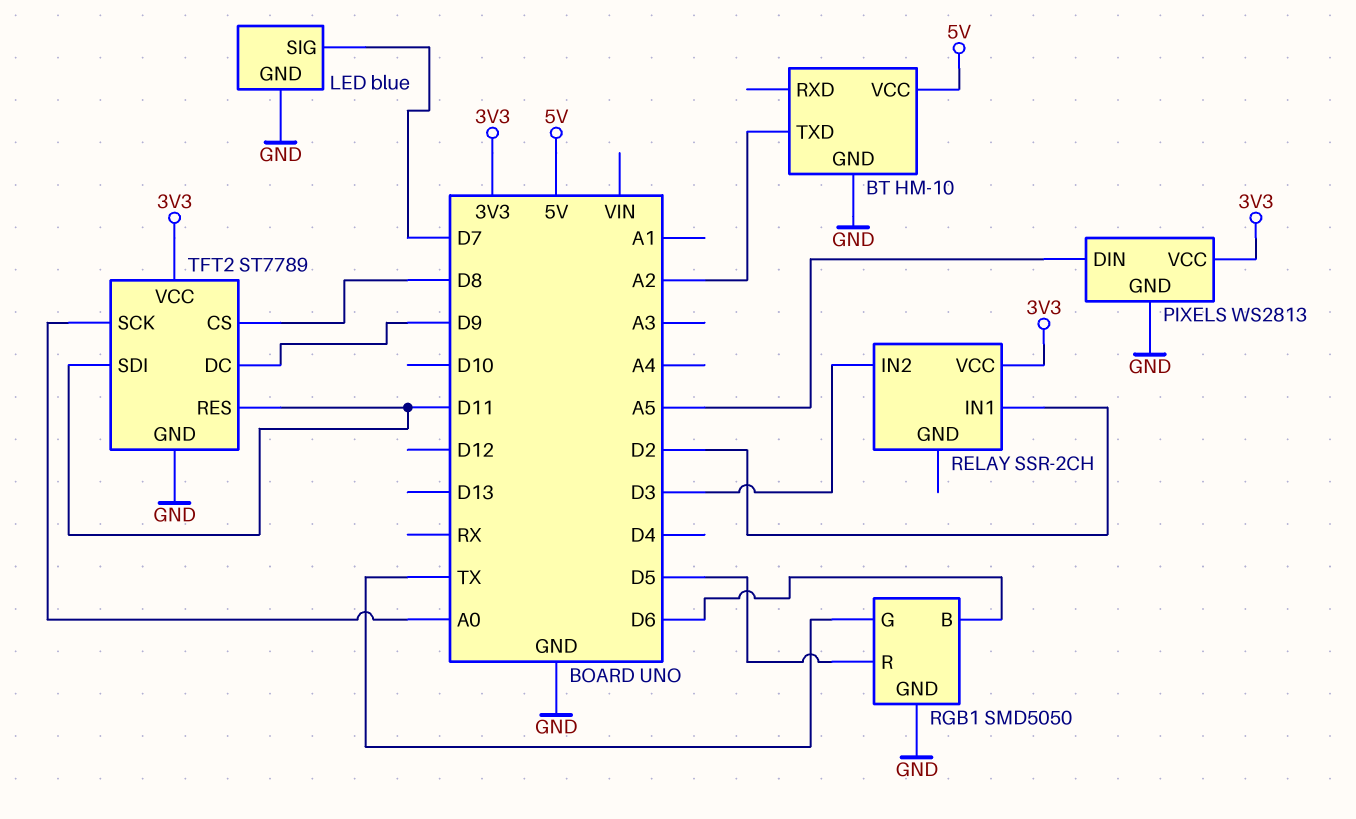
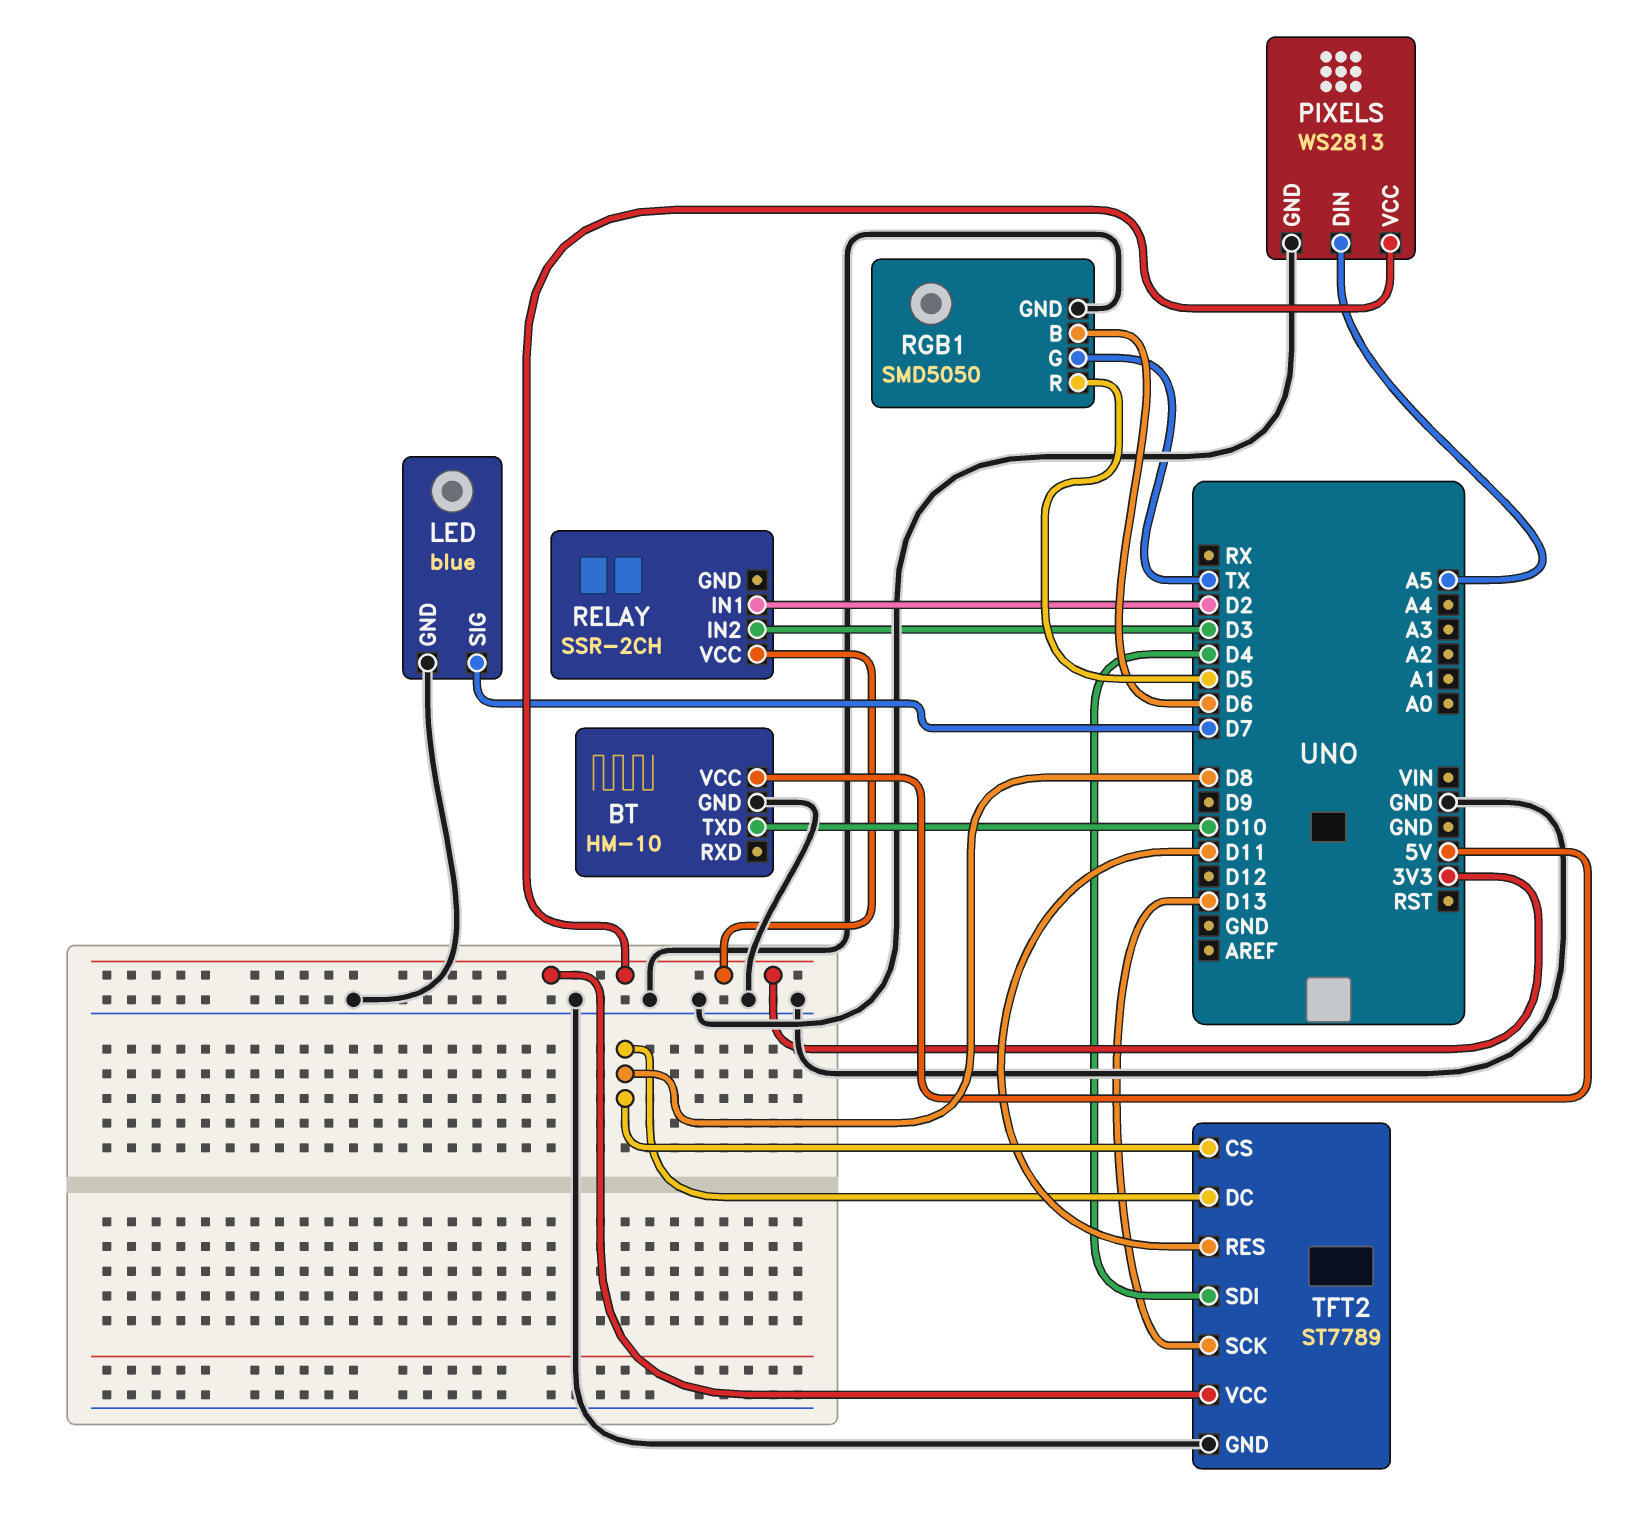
BT pin TXD: A2 -> D10
TFT2 pin DC: D9 -> D8
TFT2 pin SCK: A0 -> D13
TFT2 pin SDI: D11 -> D4

